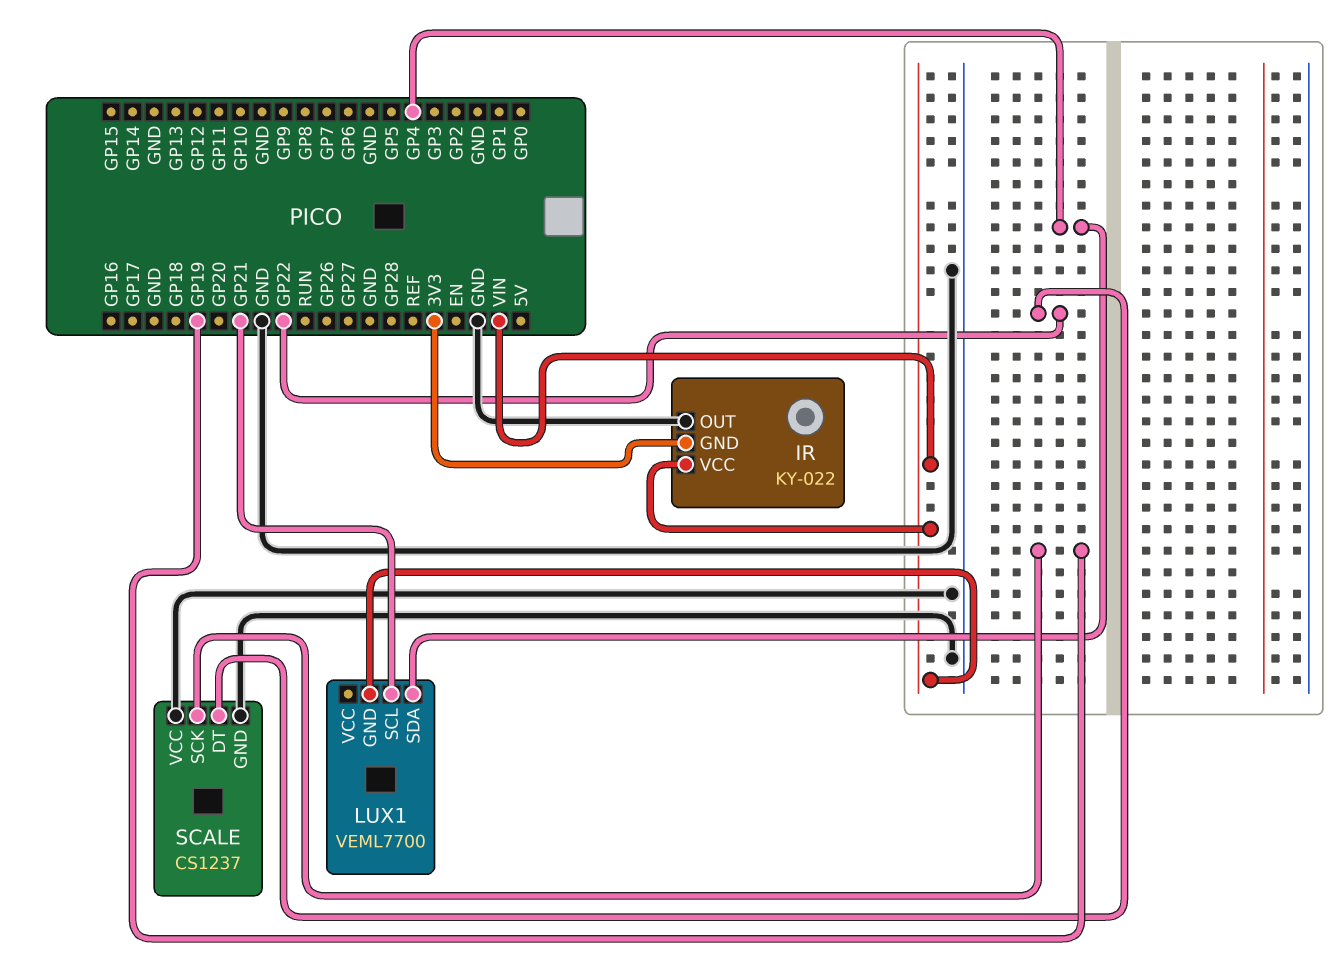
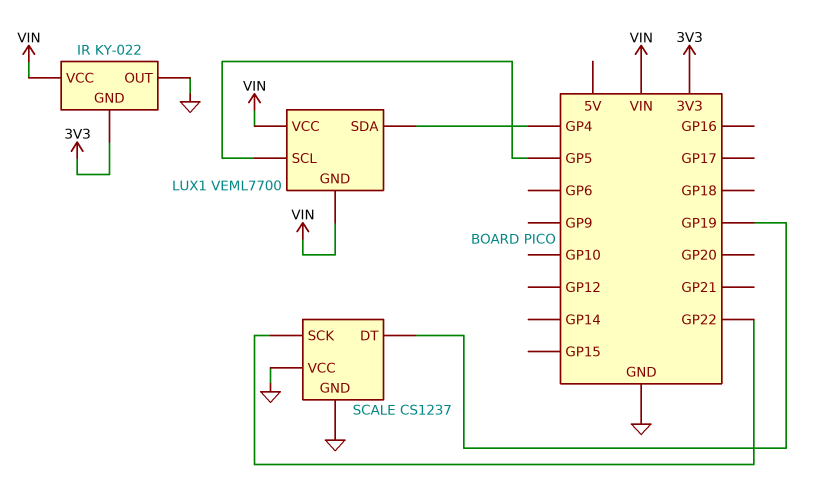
LUX1 pin SCL: GP21 -> GP5
LUX1 pin VCC: none -> VIN
SCALE pin DT: GP22 -> GP19
SCALE pin SCK: GP19 -> GP22

